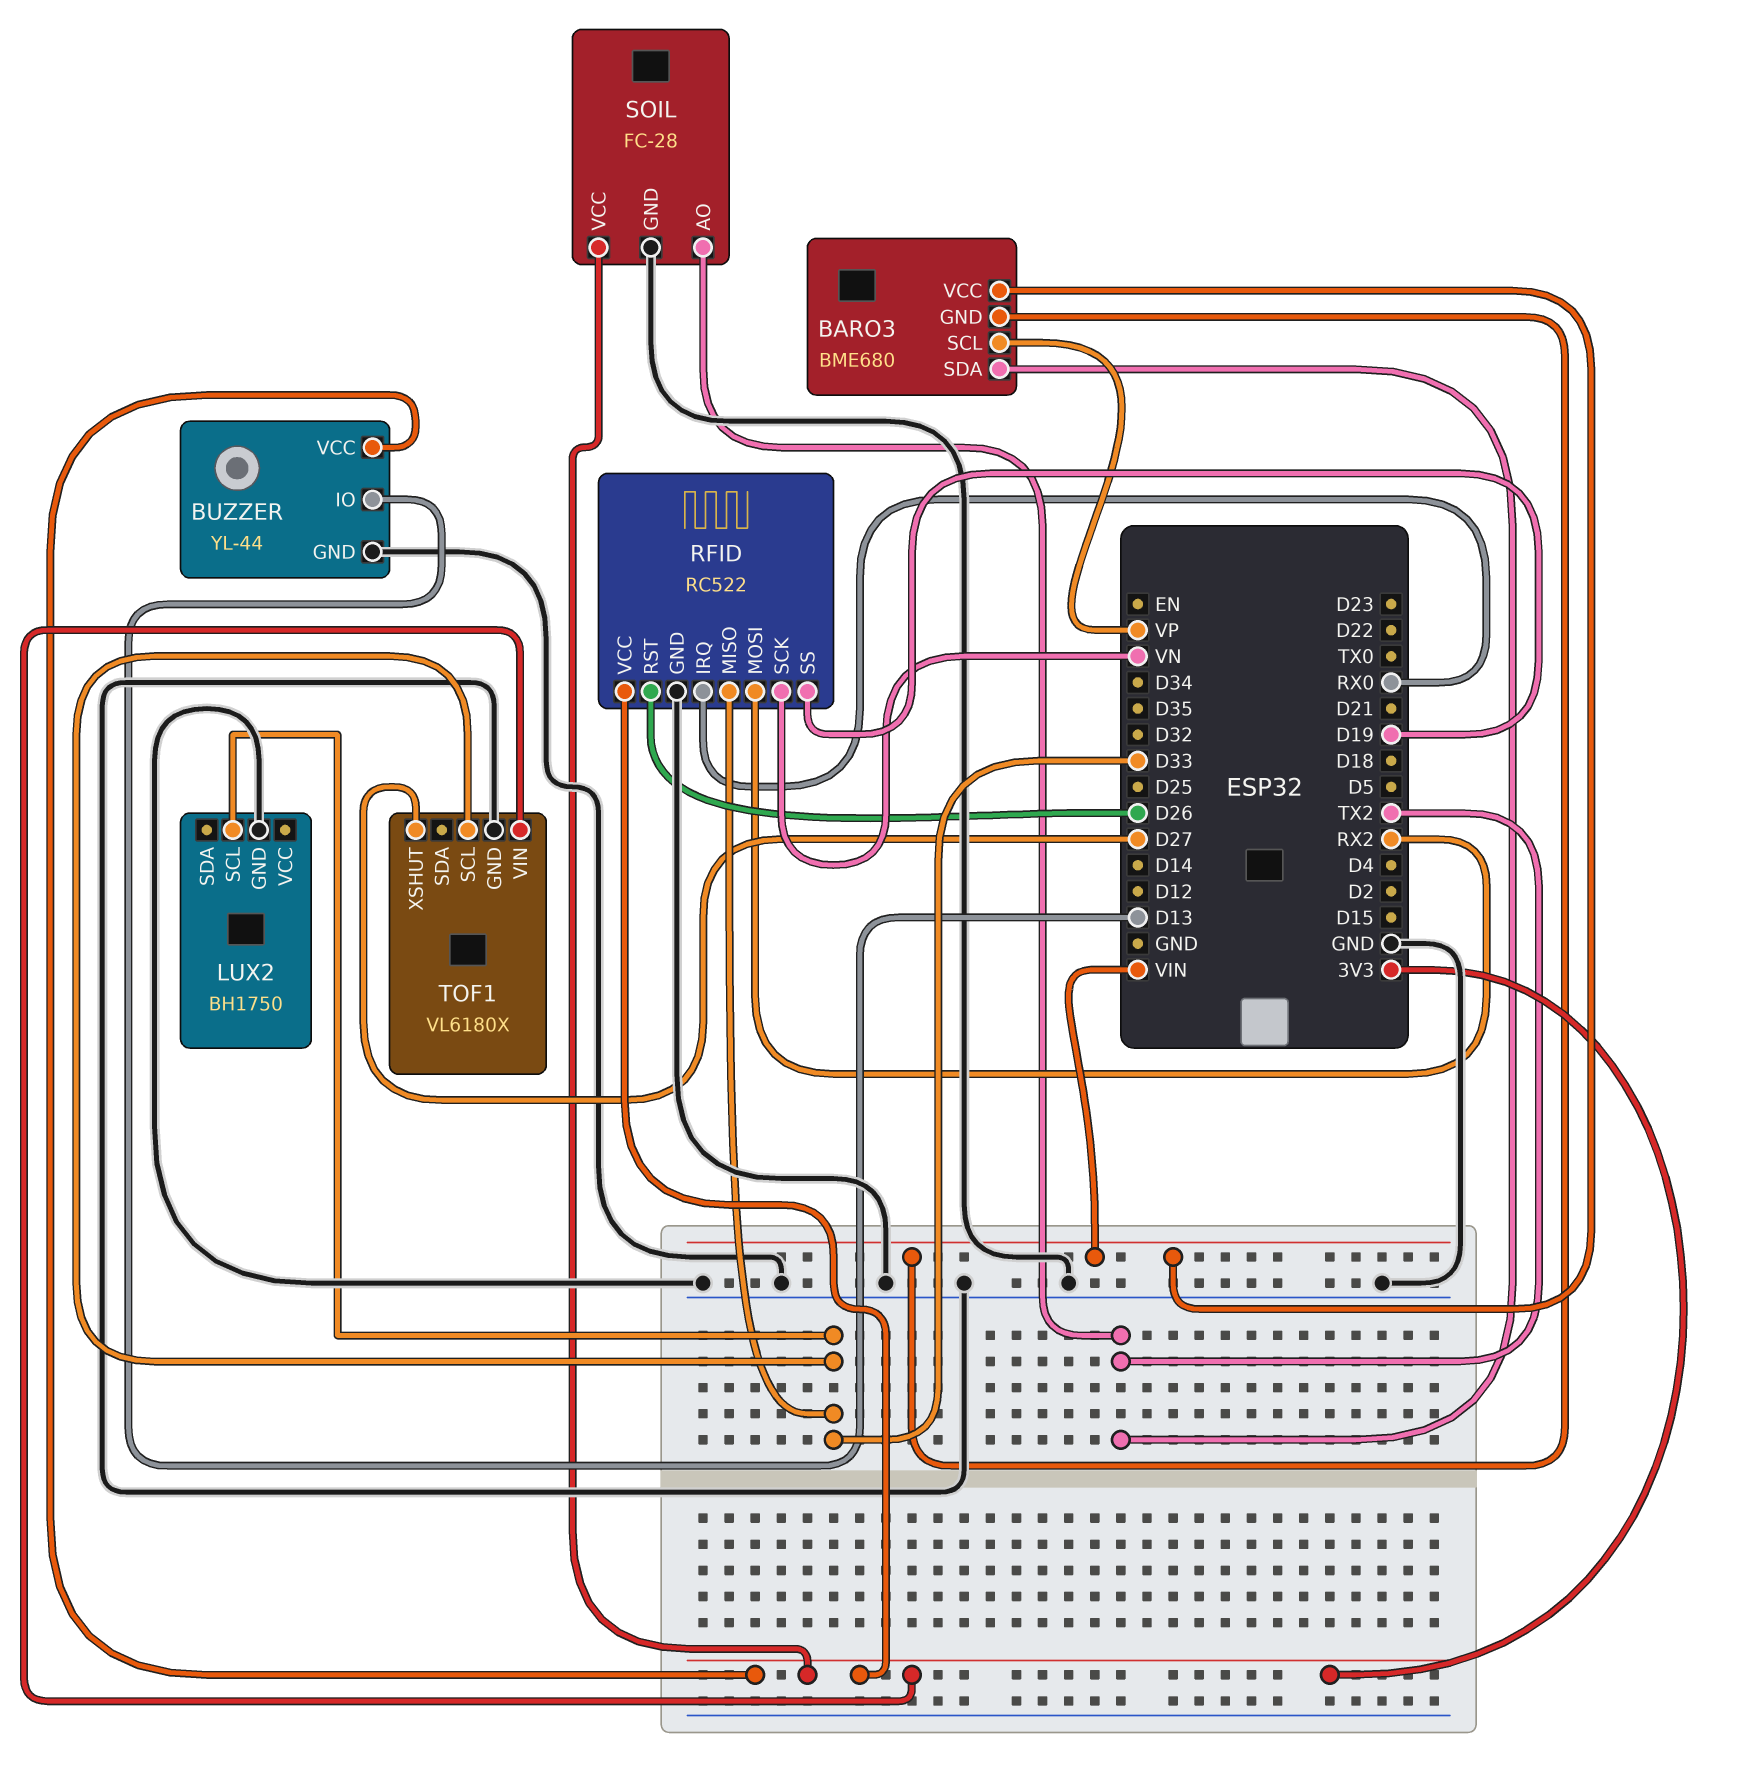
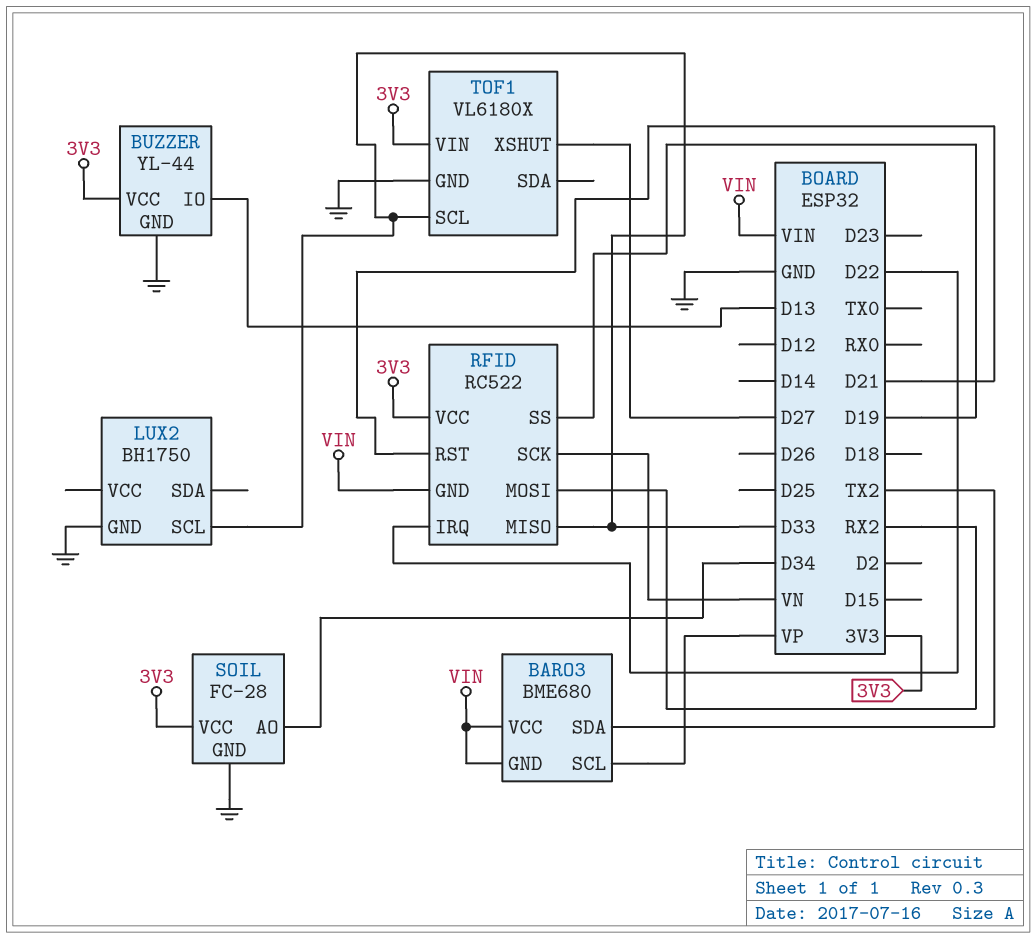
RFID pin GND: GND -> VIN
RFID pin IRQ: RX0 -> D22
RFID pin RST: D26 -> D21
SOIL pin AO: TX2 -> D34

